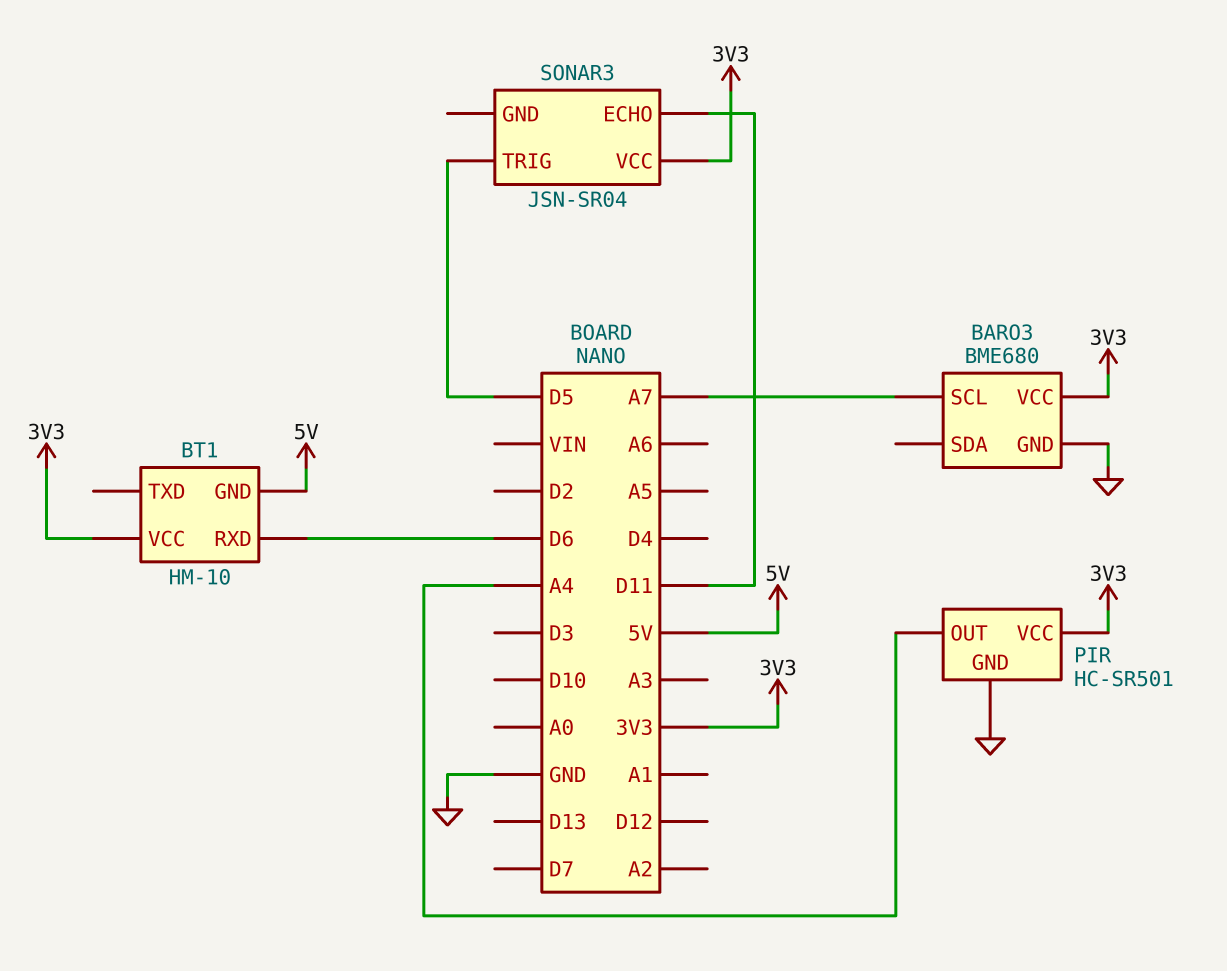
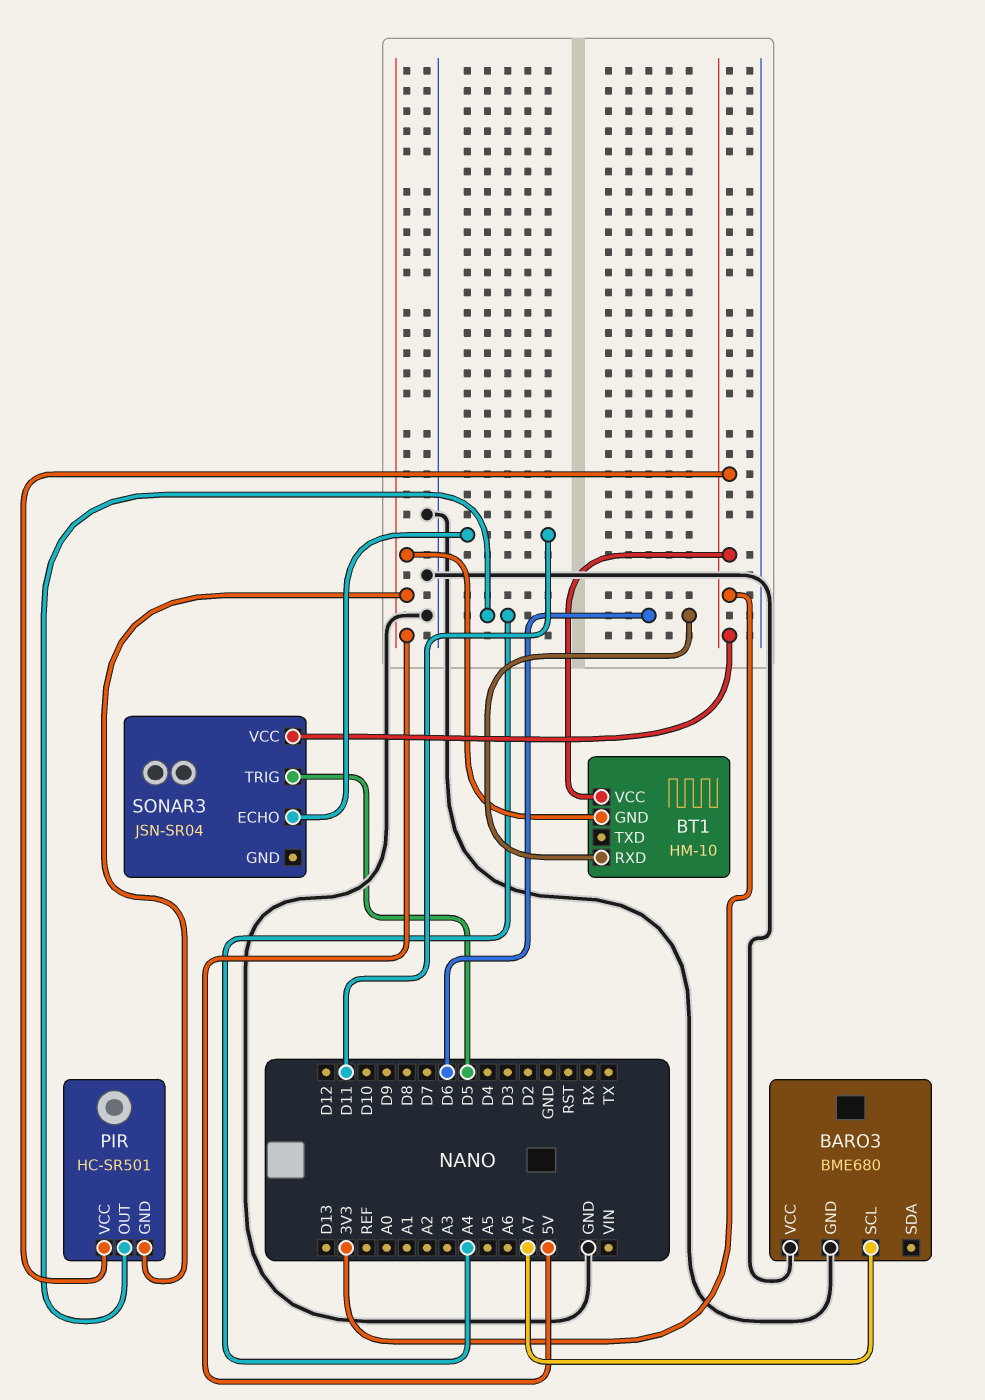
BARO3 pin VCC: 3V3 -> GND
PIR pin GND: GND -> 5V

